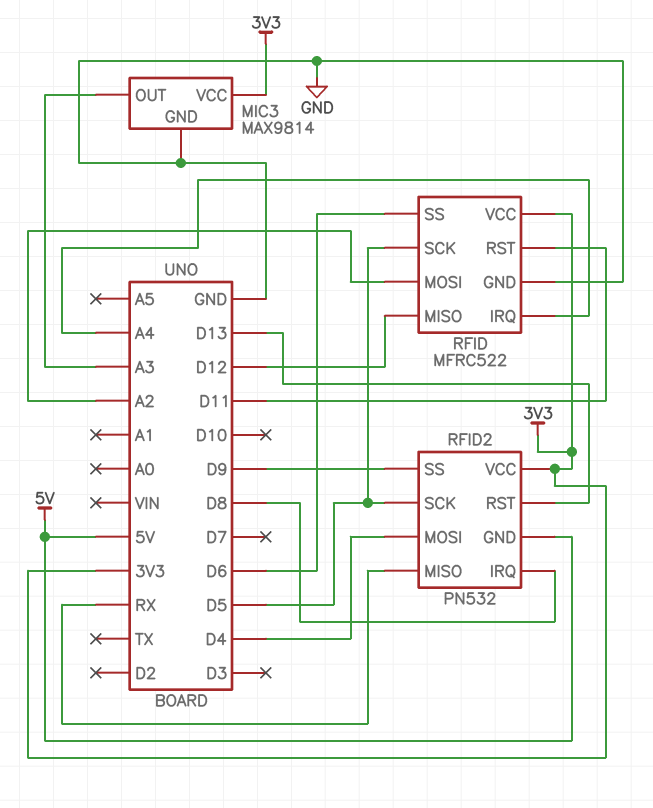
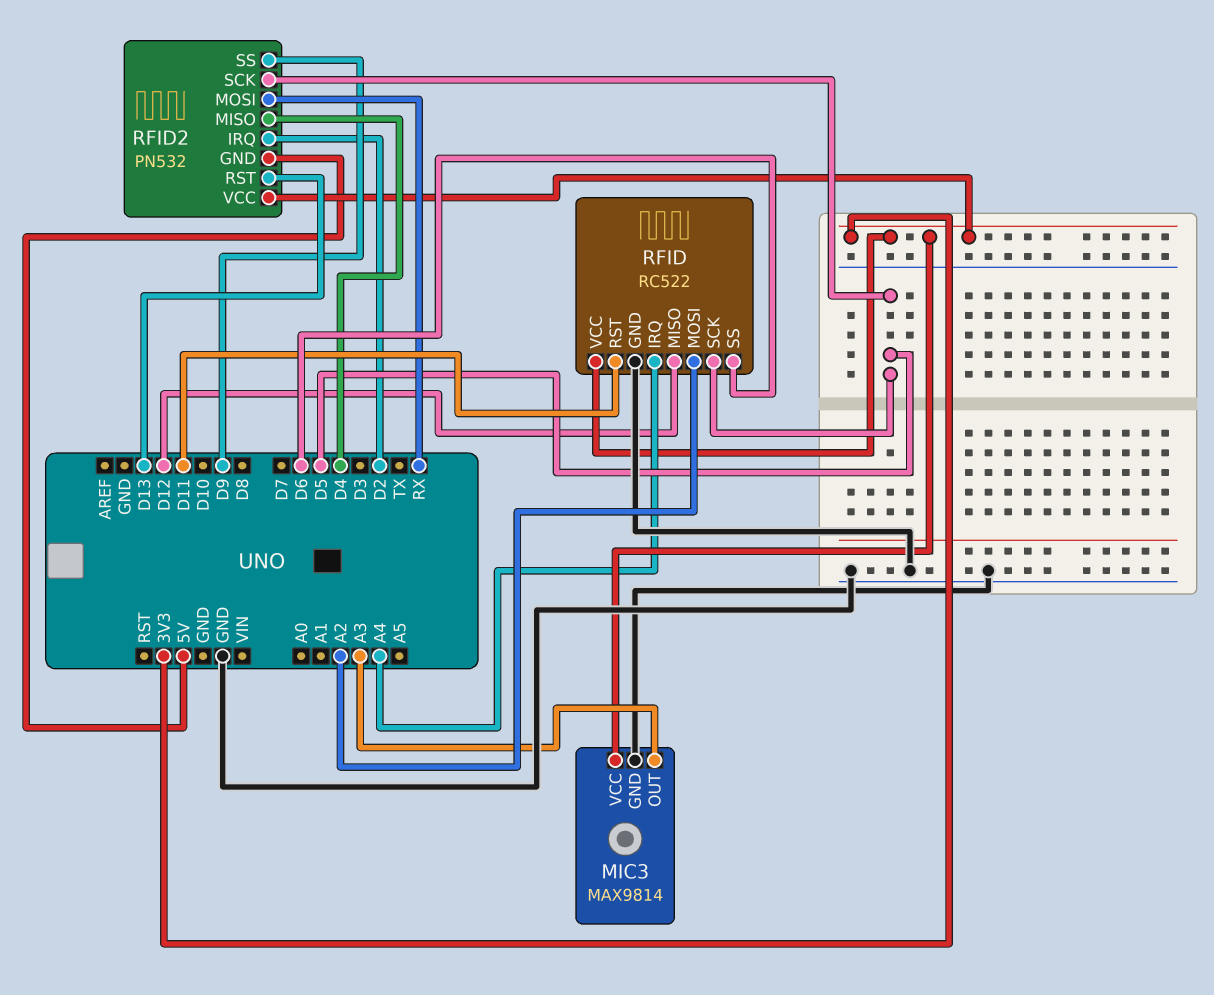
RFID: MFRC522 -> RC522
RFID2 pin IRQ: D8 -> D2
RFID2 pin MISO: RX -> D4
RFID2 pin MOSI: D4 -> RX

